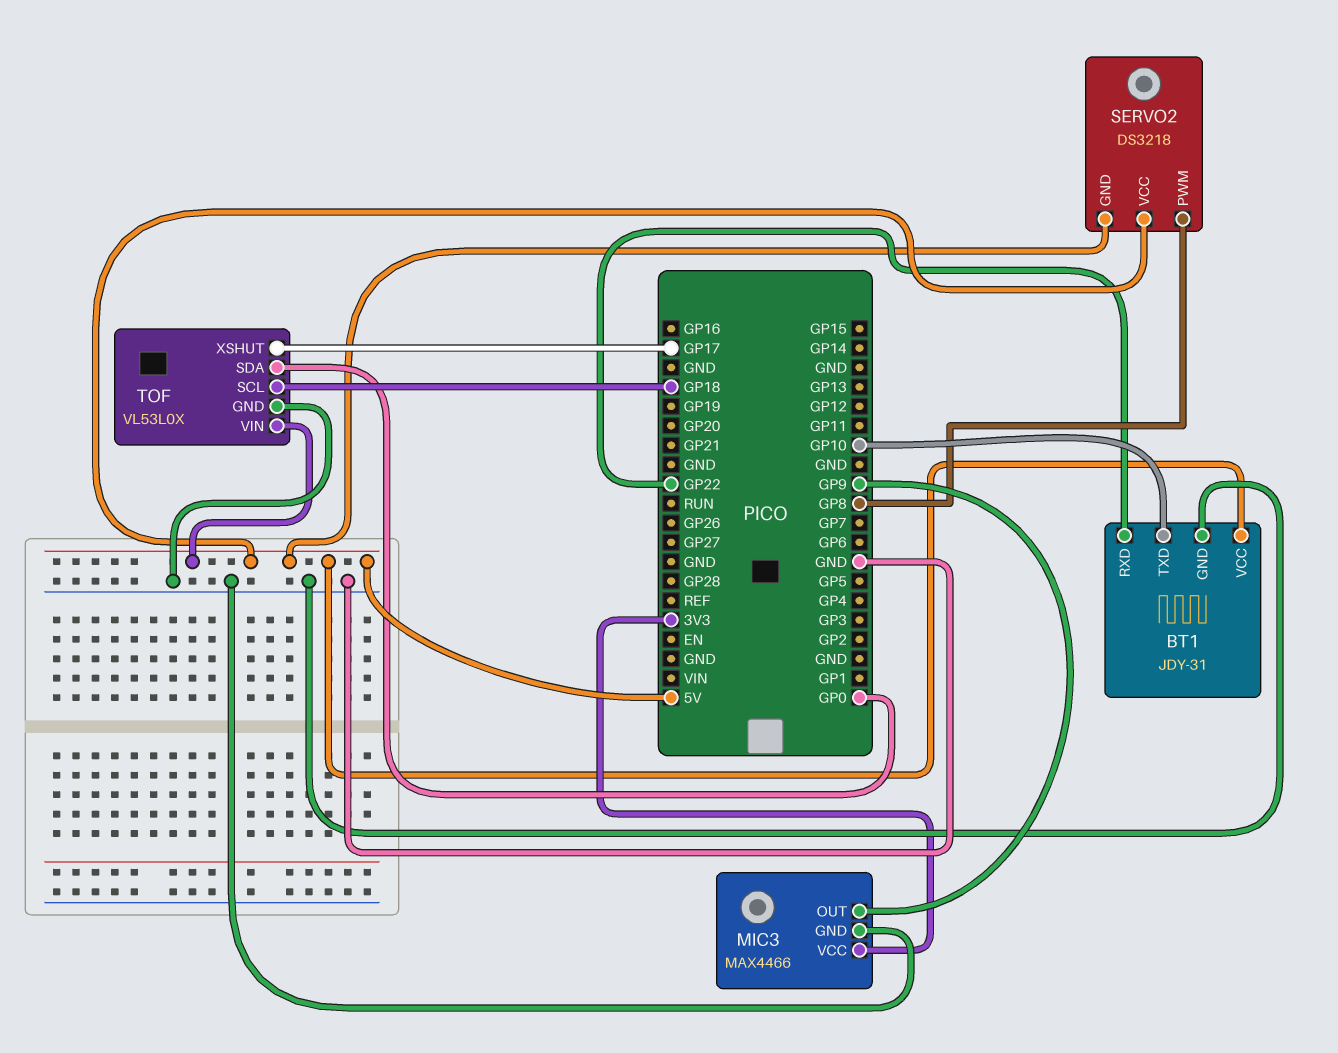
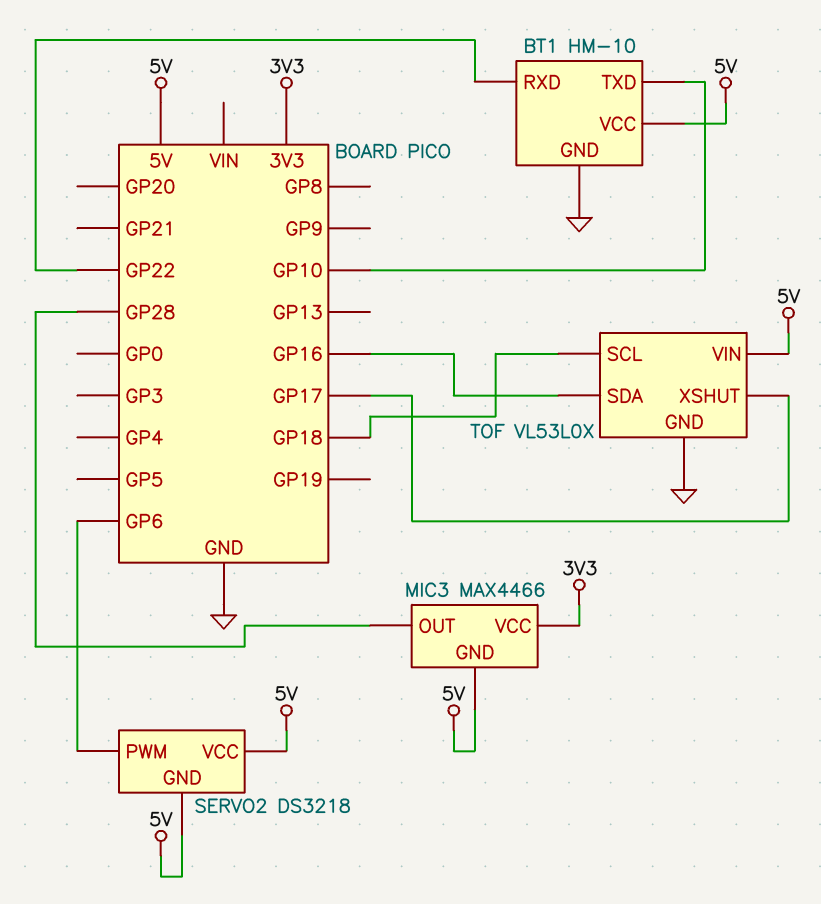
BT1: JDY-31 -> HM-10
MIC3 pin GND: GND -> 5V
MIC3 pin OUT: GP9 -> GP28
SERVO2 pin PWM: GP8 -> GP6
TOF pin SDA: GP0 -> GP16

